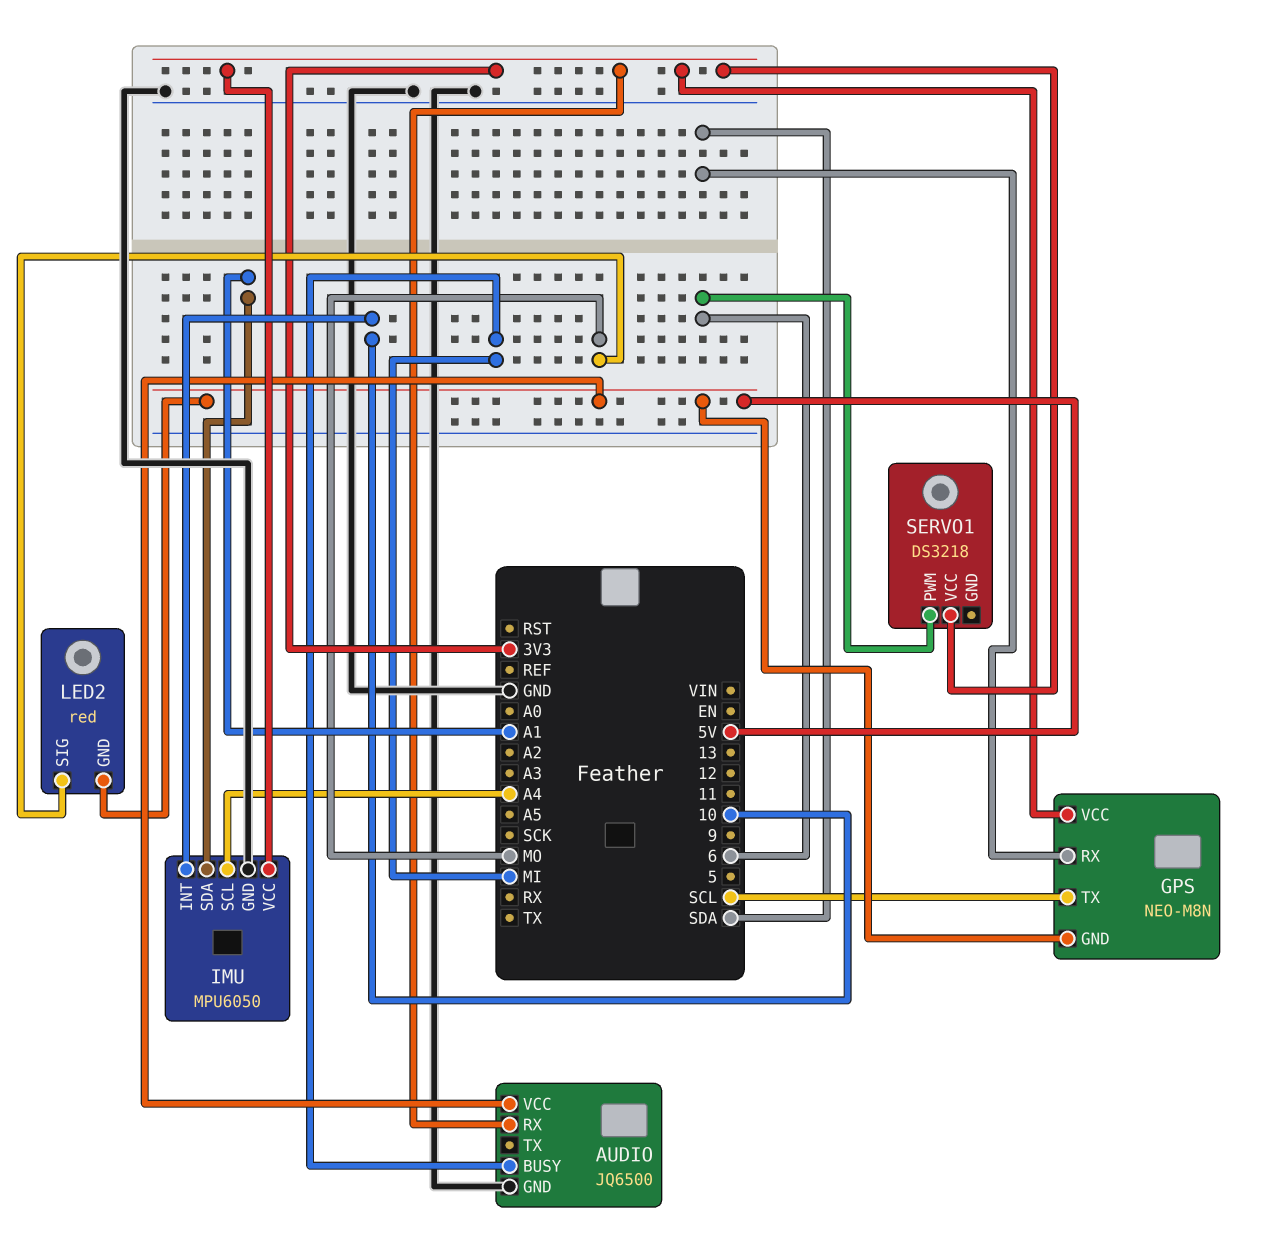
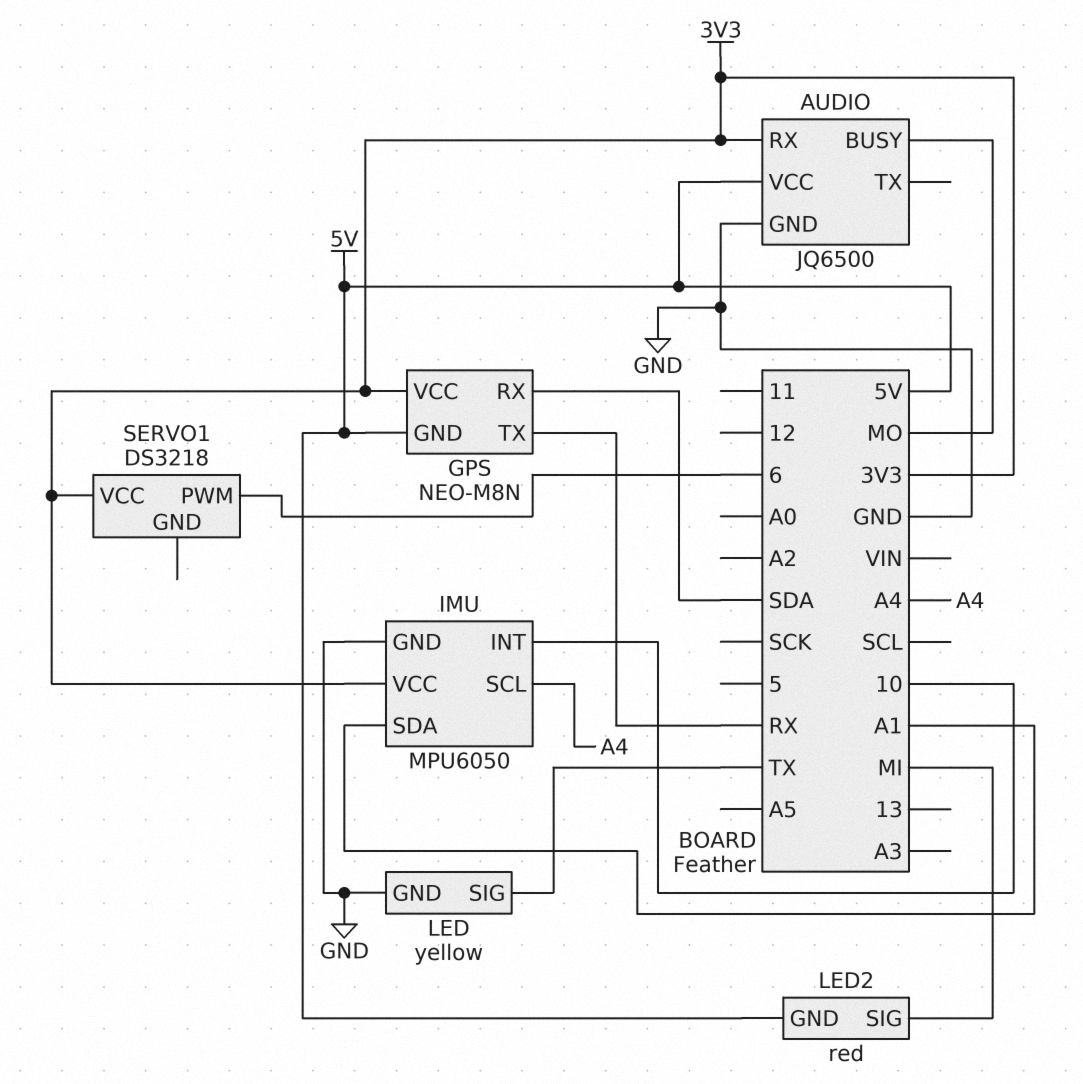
AUDIO pin BUSY: MI -> MO
GPS pin TX: SCL -> RX
LED: none -> yellow
LED pin GND: none -> GND
LED pin SIG: none -> TX
LED2 pin SIG: MO -> MI

